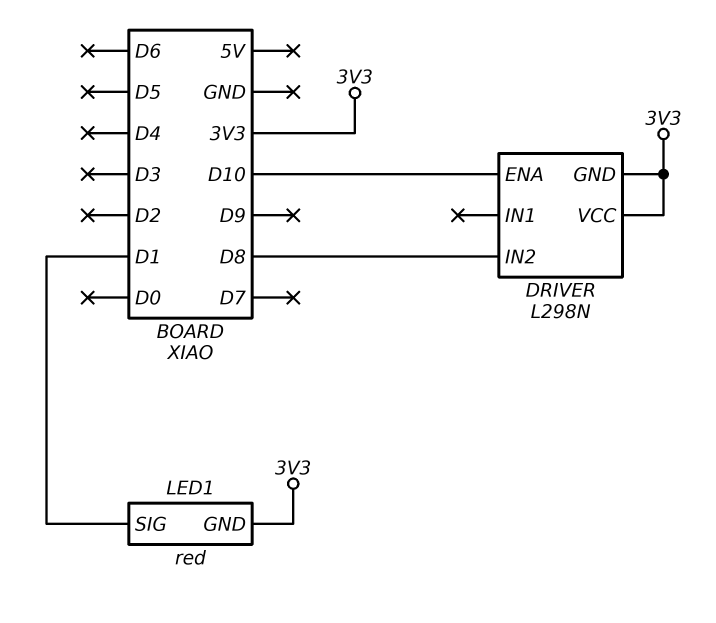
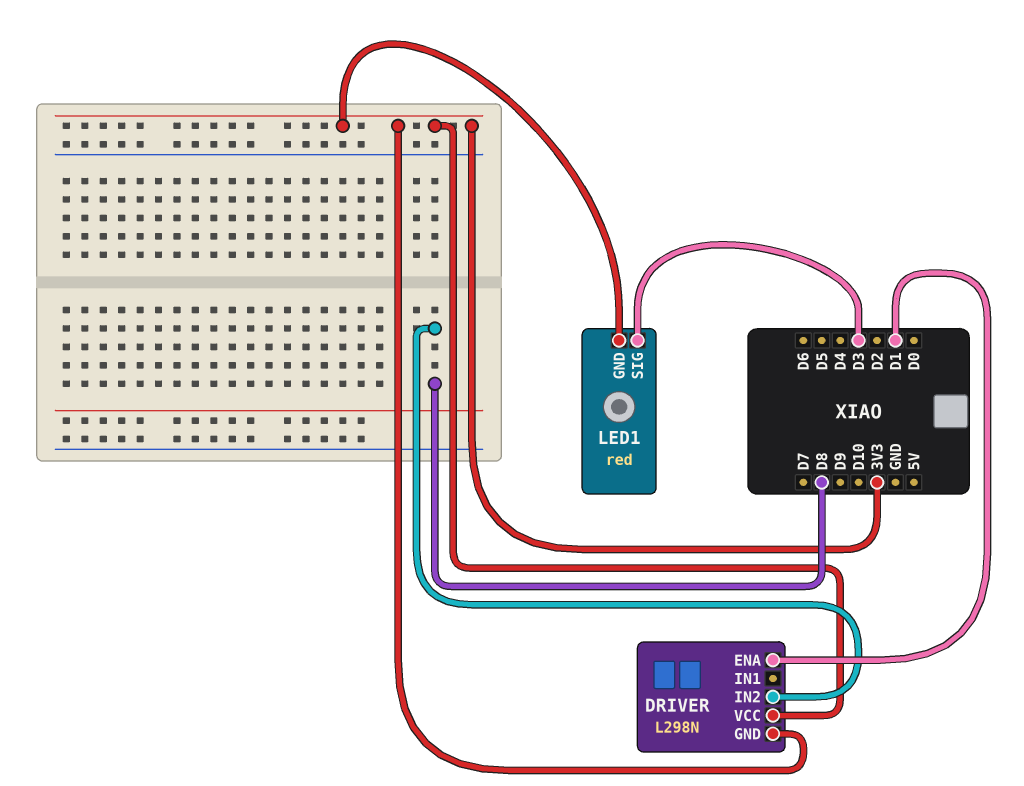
DRIVER pin ENA: D10 -> D1
LED1 pin SIG: D1 -> D3

